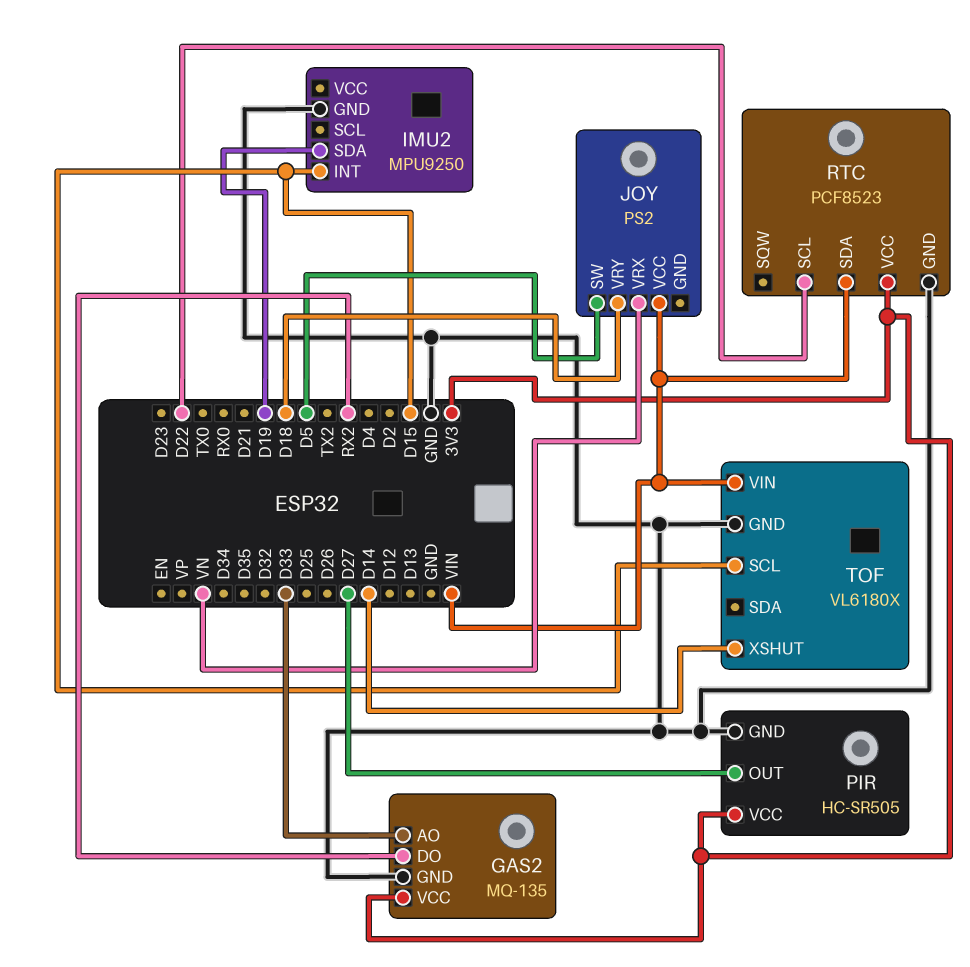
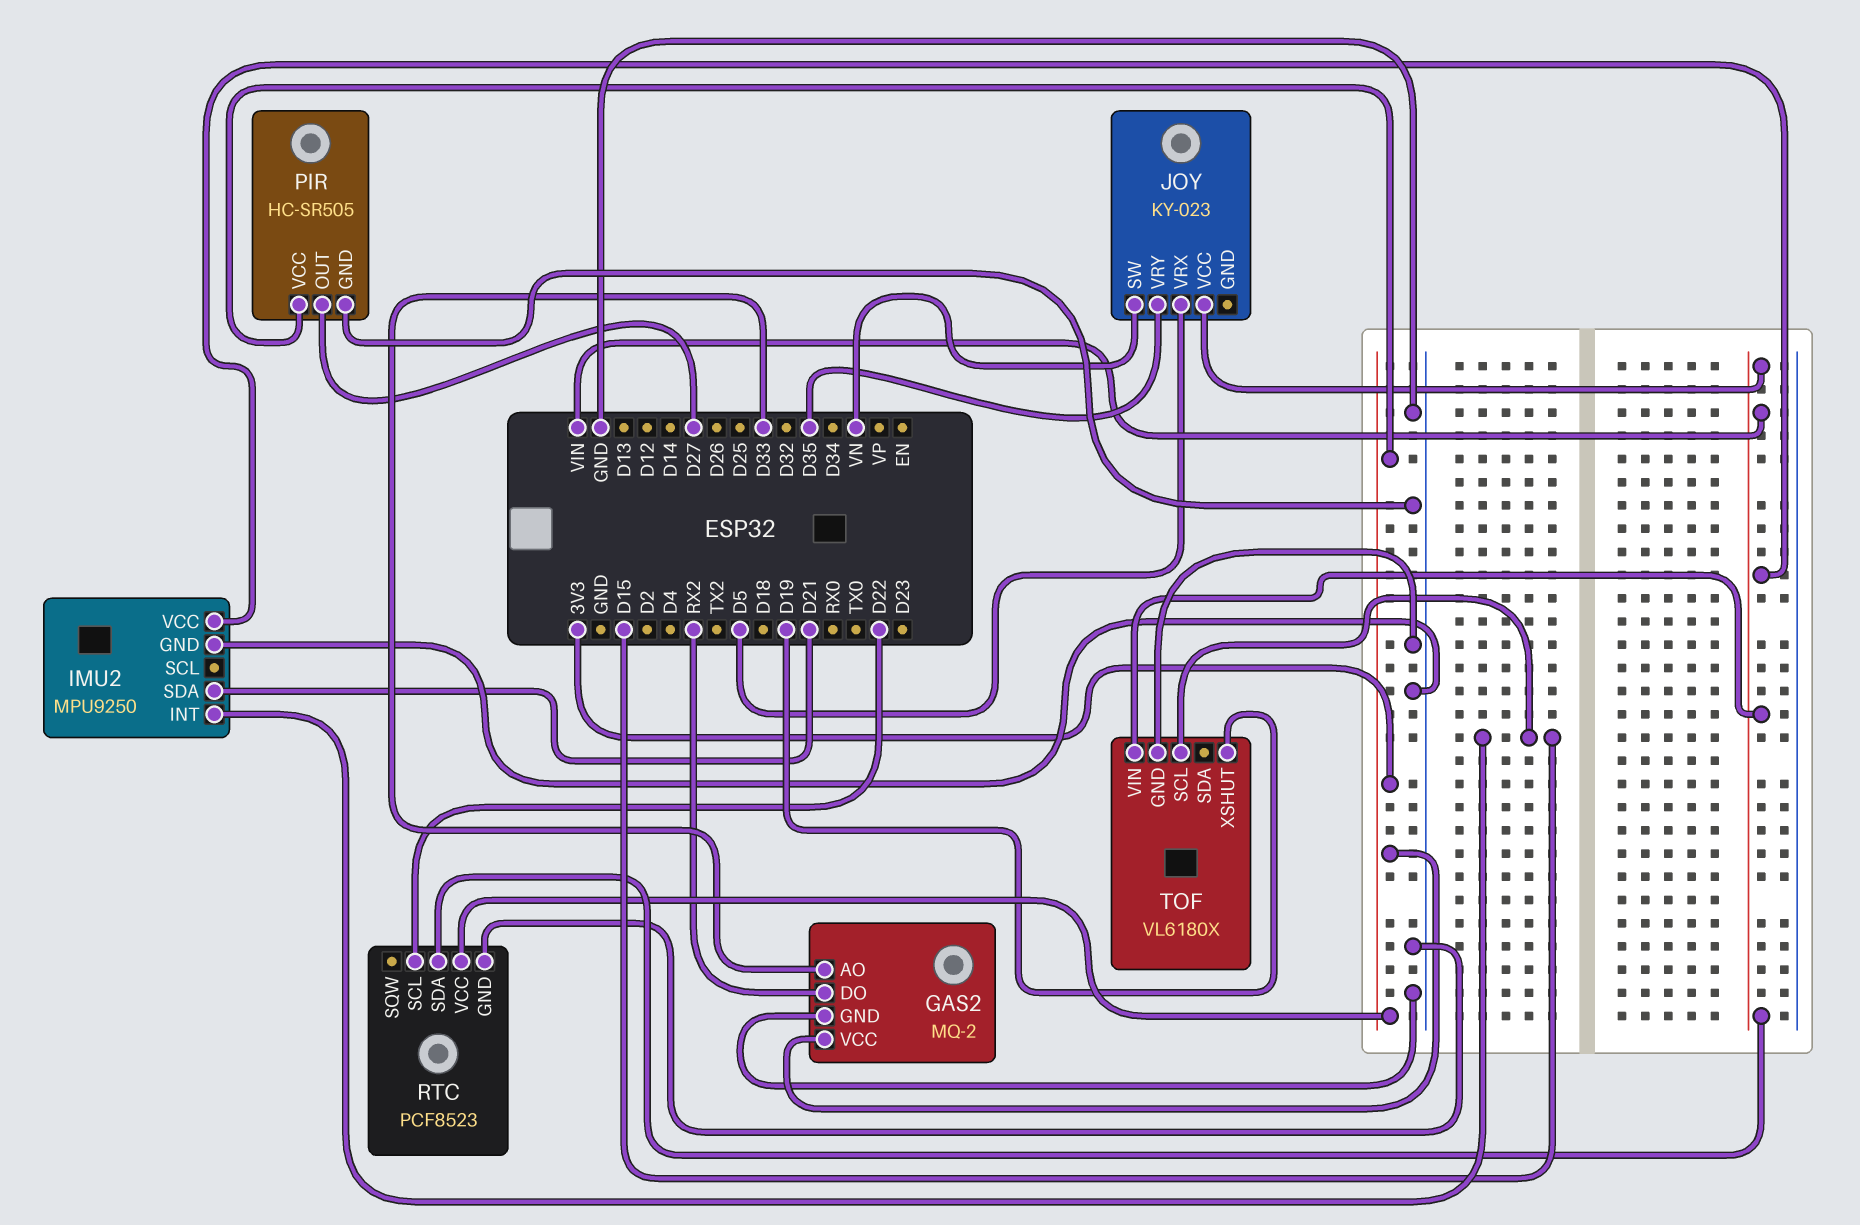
GAS2: MQ-135 -> MQ-2
IMU2 pin SDA: D19 -> D21
IMU2 pin VCC: none -> VIN
JOY: PS2 -> KY-023
JOY pin SW: D5 -> VN
JOY pin VRX: VN -> D5
JOY pin VRY: D18 -> D35
TOF pin XSHUT: D14 -> D19

